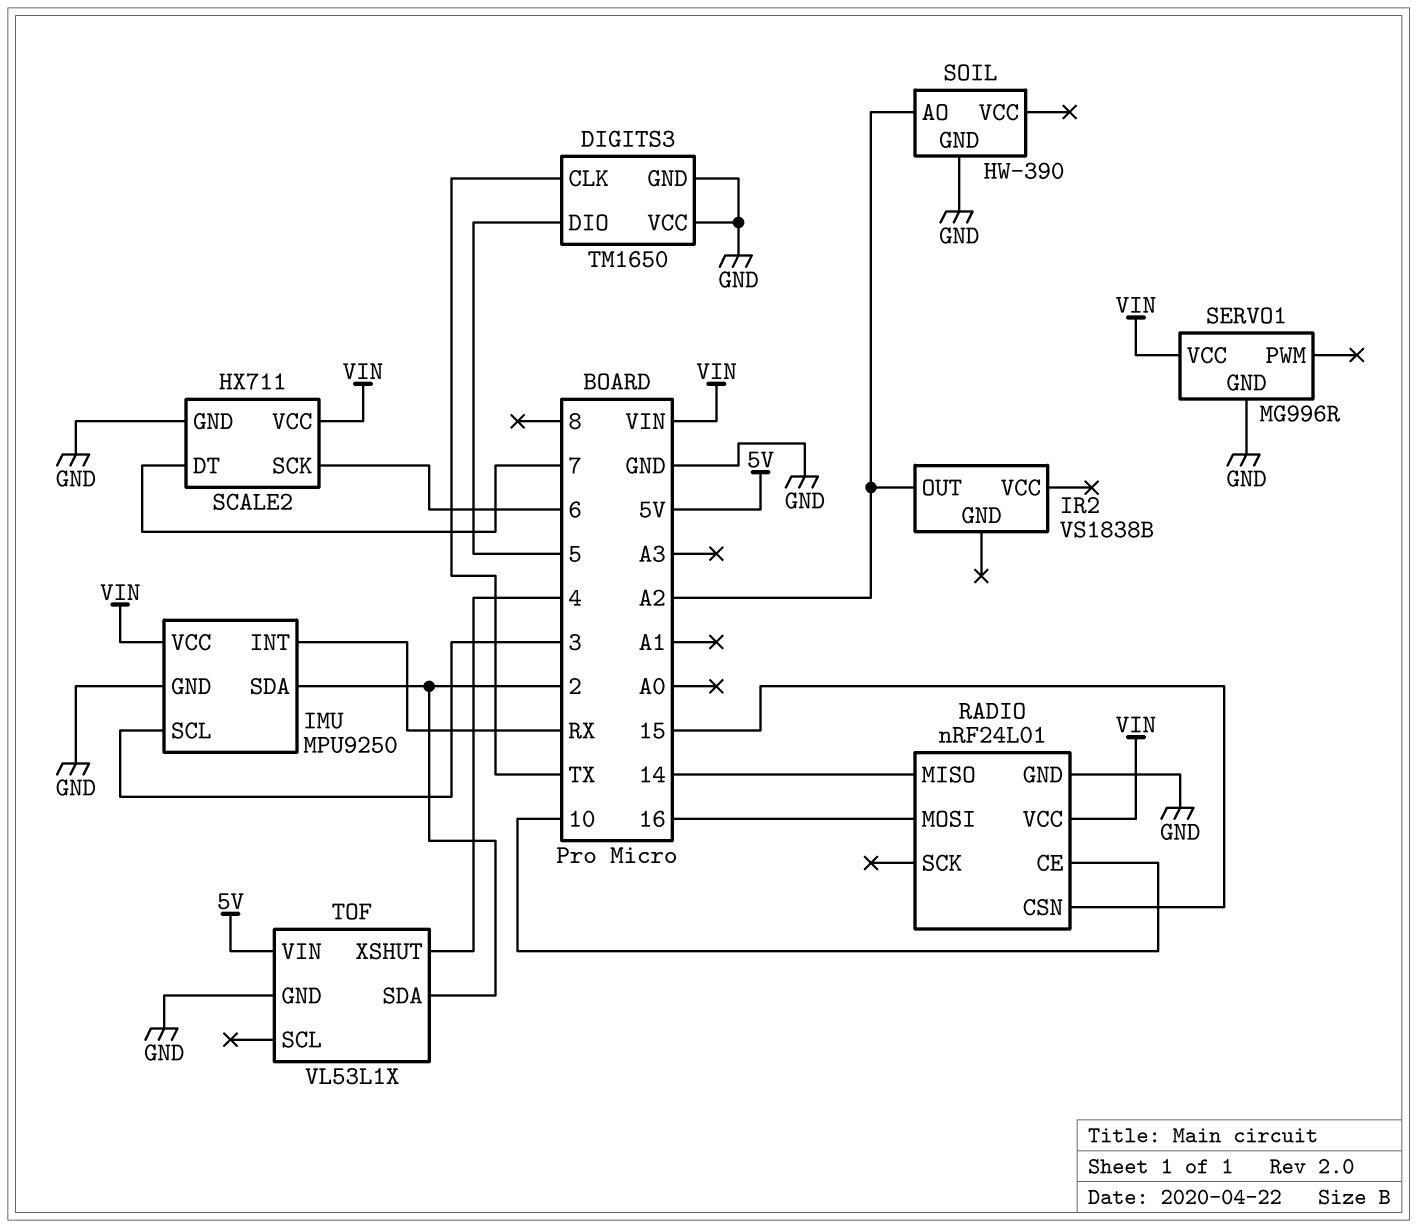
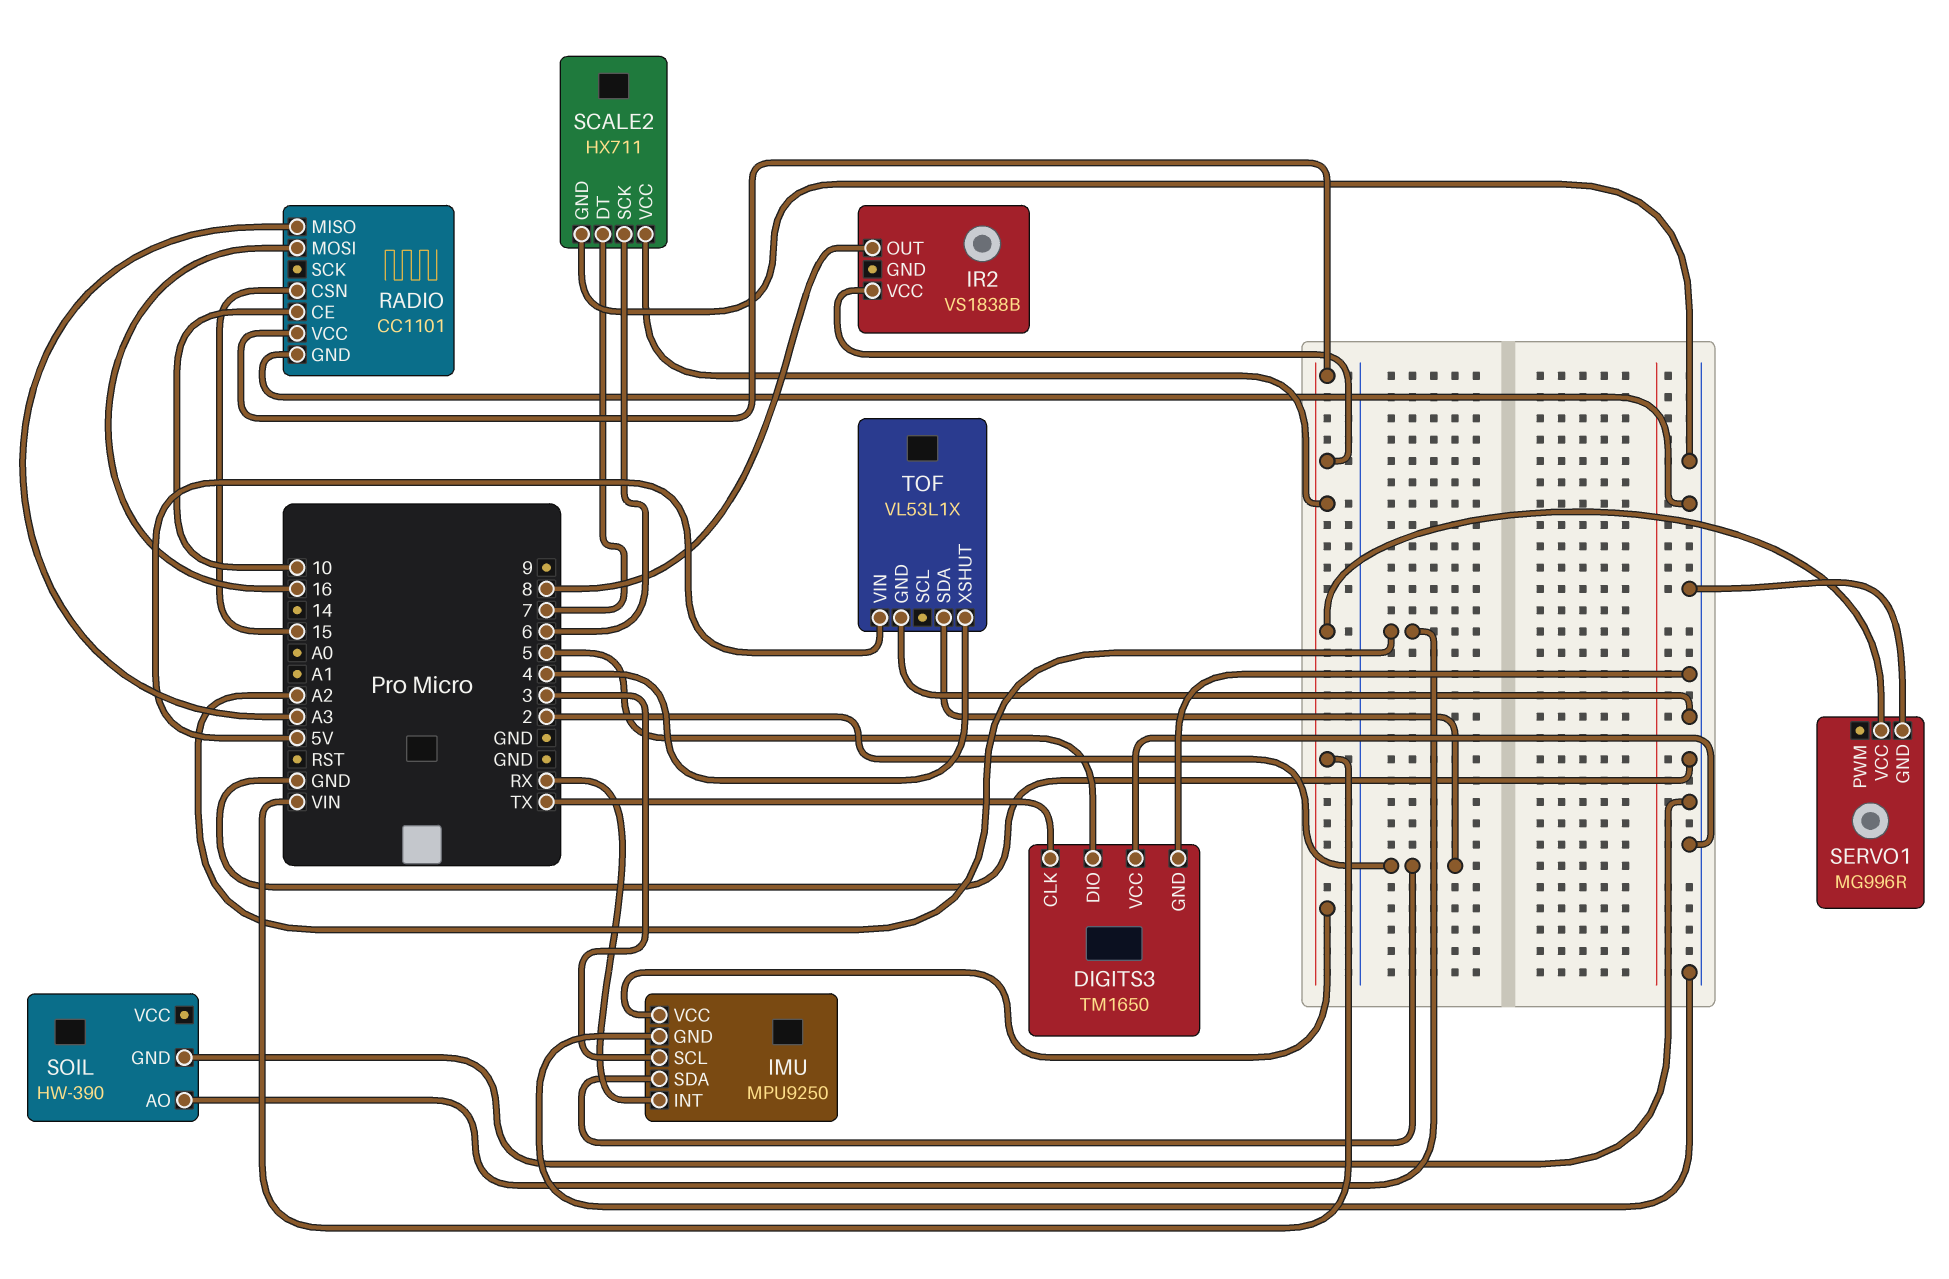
IR2 pin OUT: A2 -> 8
IR2 pin VCC: none -> VIN
RADIO: nRF24L01 -> CC1101
RADIO pin MISO: 14 -> A3

